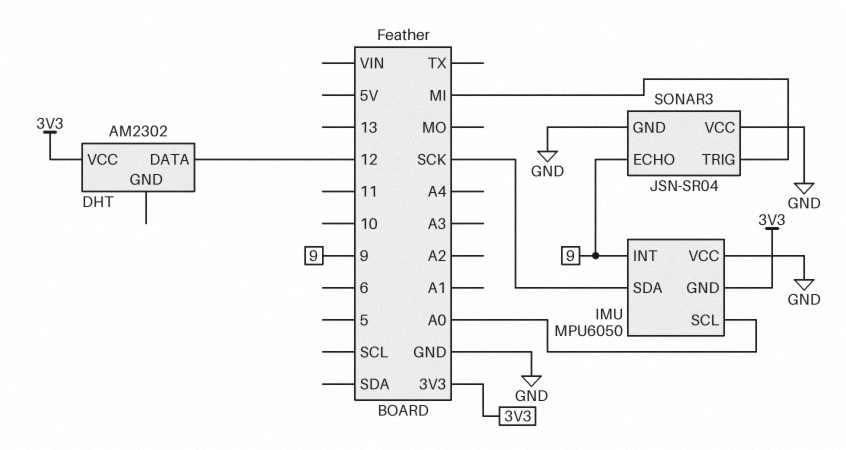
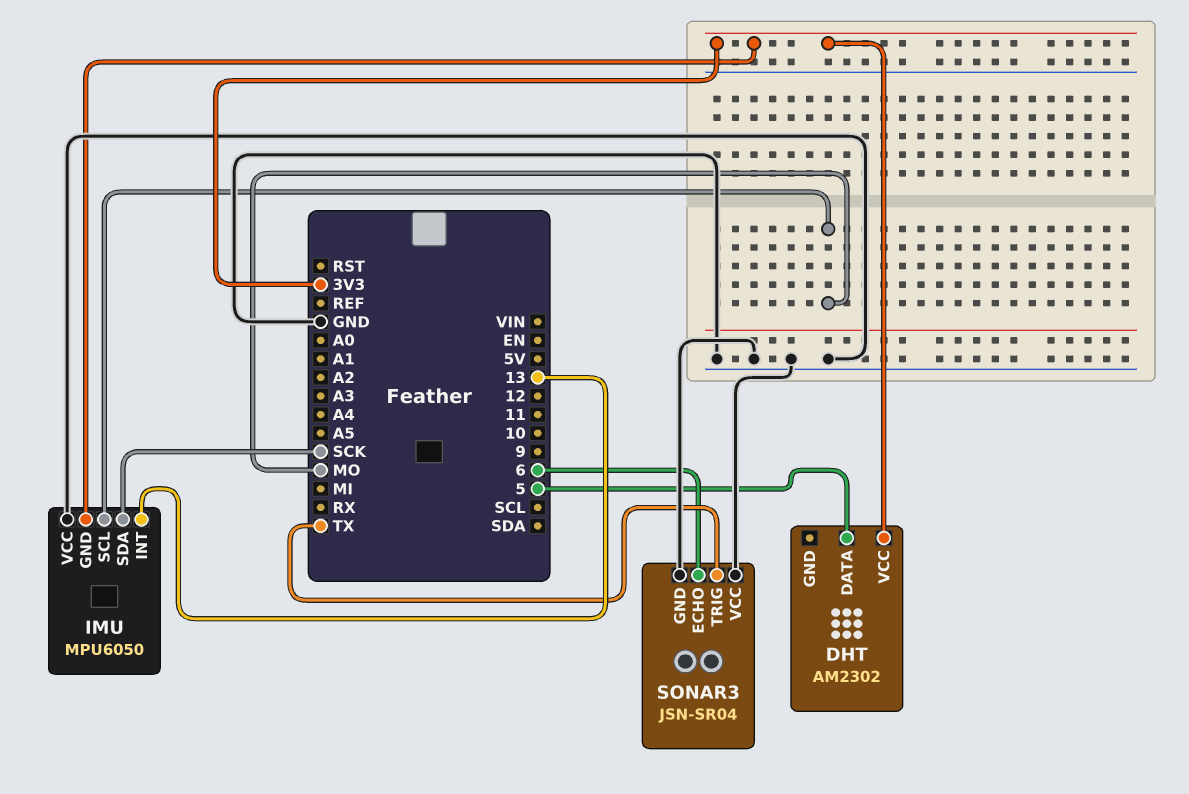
DHT pin DATA: 12 -> 5
IMU pin INT: 9 -> 13
IMU pin SCL: A0 -> MO
SONAR3 pin ECHO: 9 -> 6
SONAR3 pin TRIG: MI -> TX

